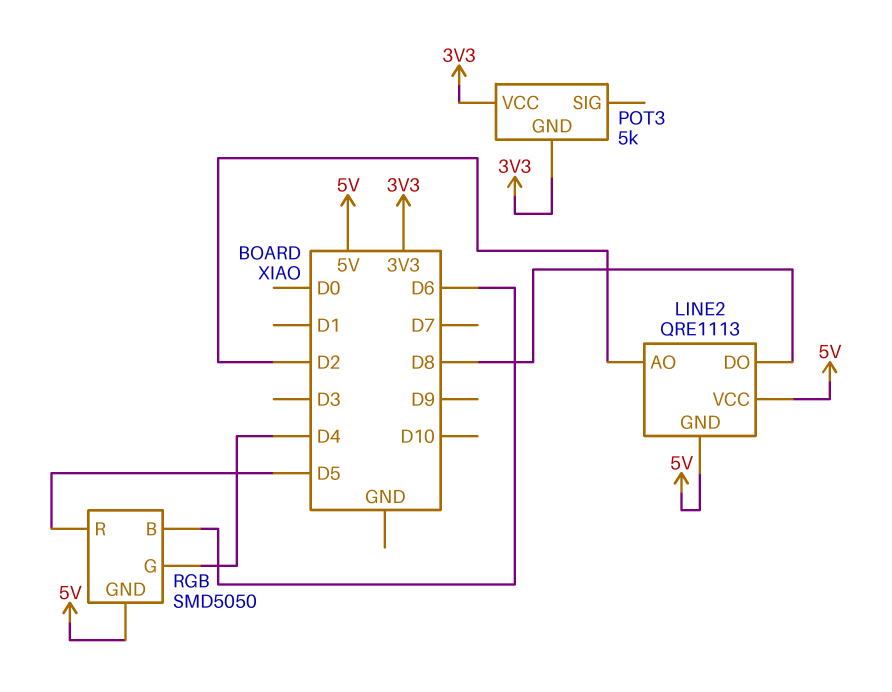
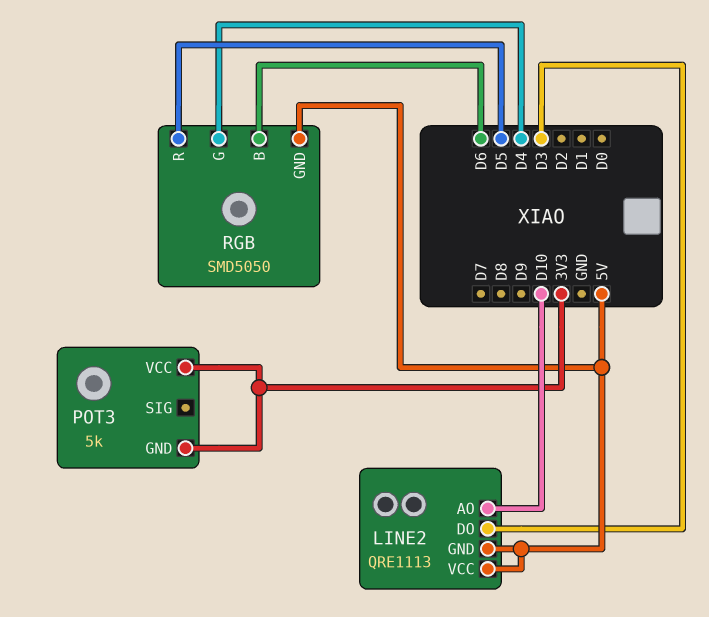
LINE2 pin AO: D2 -> D10
LINE2 pin DO: D8 -> D3

